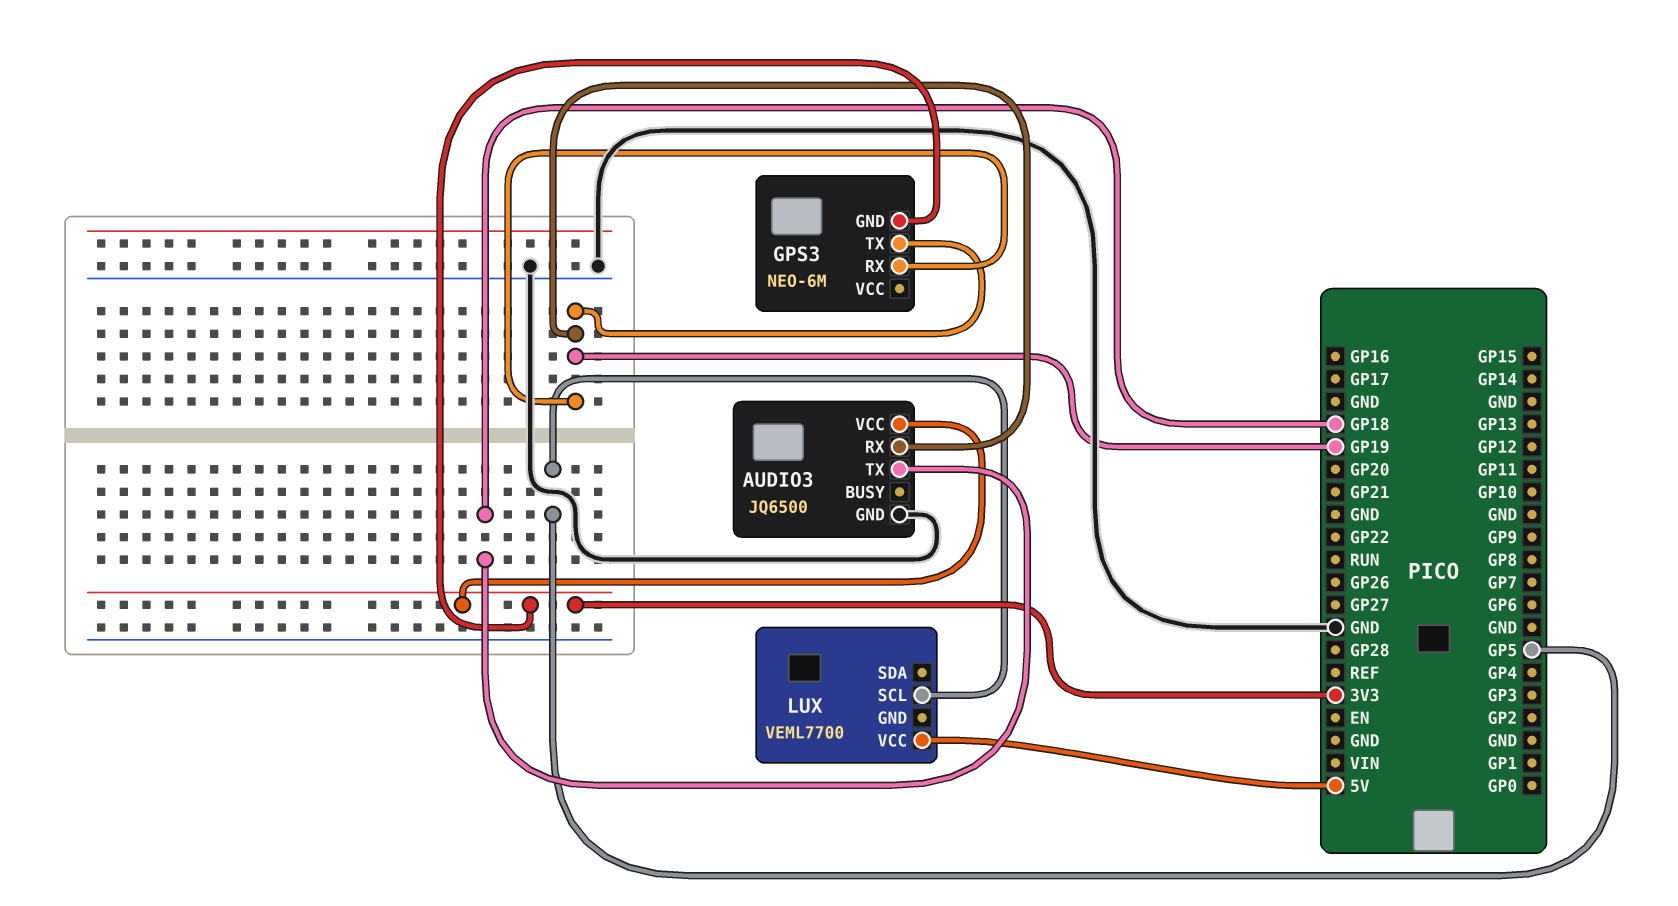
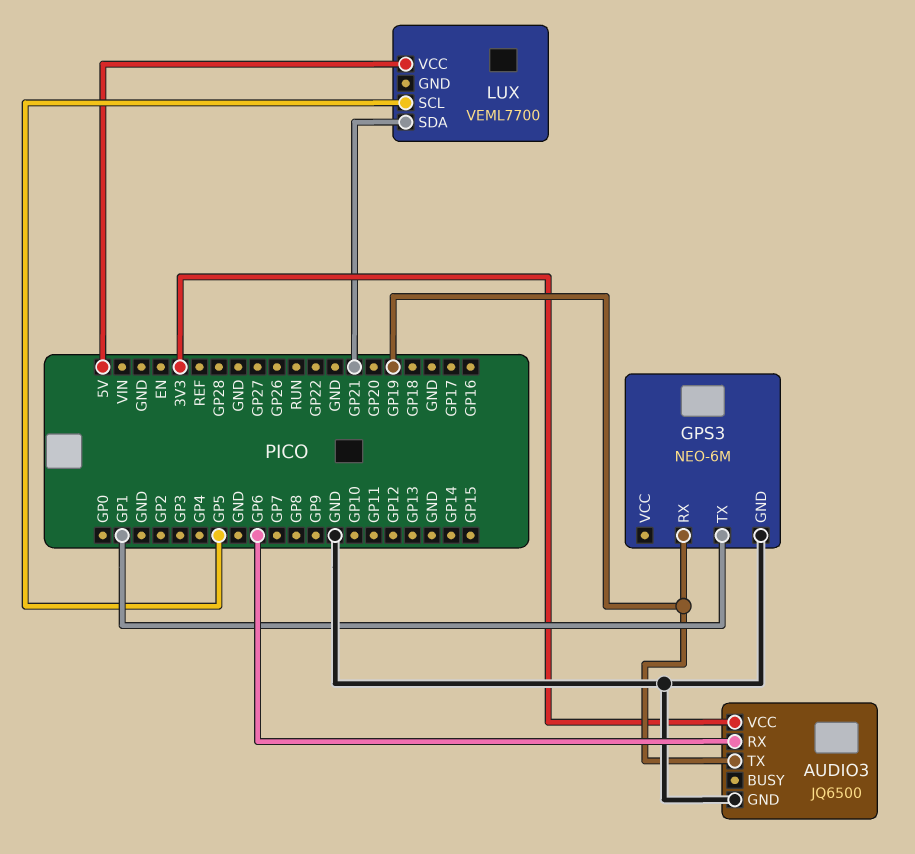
AUDIO3 pin RX: GP19 -> GP6
AUDIO3 pin TX: GP18 -> GP19
GPS3 pin GND: 3V3 -> GND
GPS3 pin TX: GP19 -> GP1
LUX pin SDA: none -> GP21

